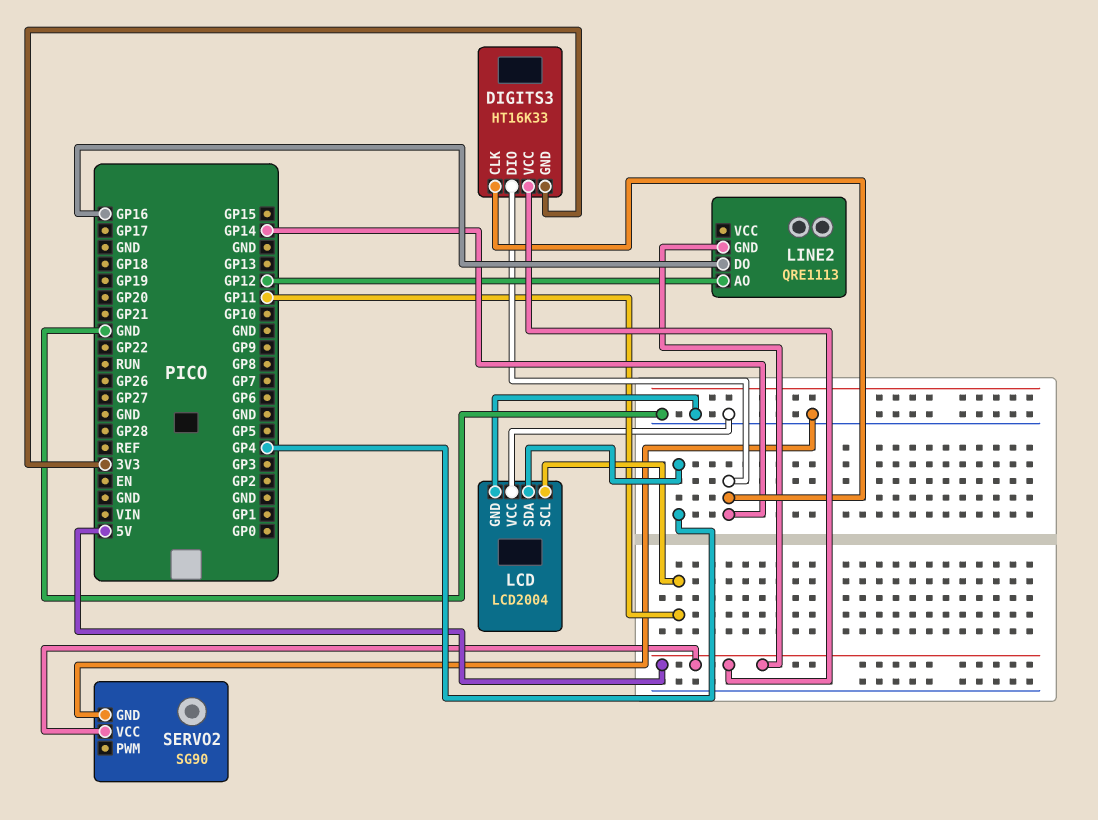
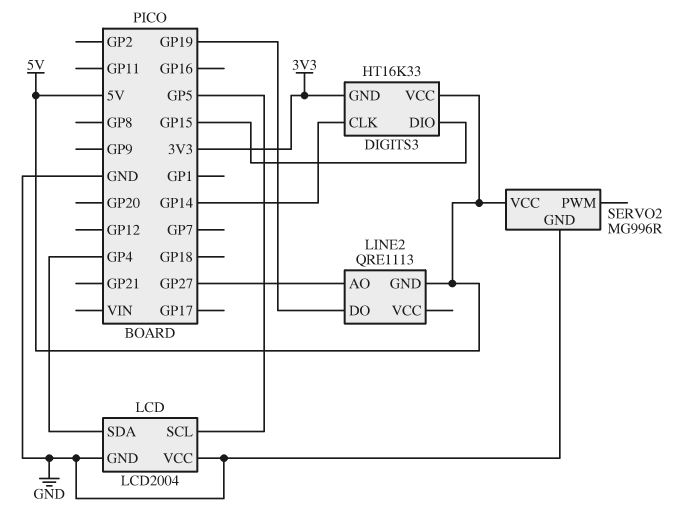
DIGITS3 pin DIO: GP14 -> GP15
LCD pin SCL: GP11 -> GP5
LINE2 pin AO: GP12 -> GP27
LINE2 pin DO: GP16 -> GP19
SERVO2: SG90 -> MG996R

